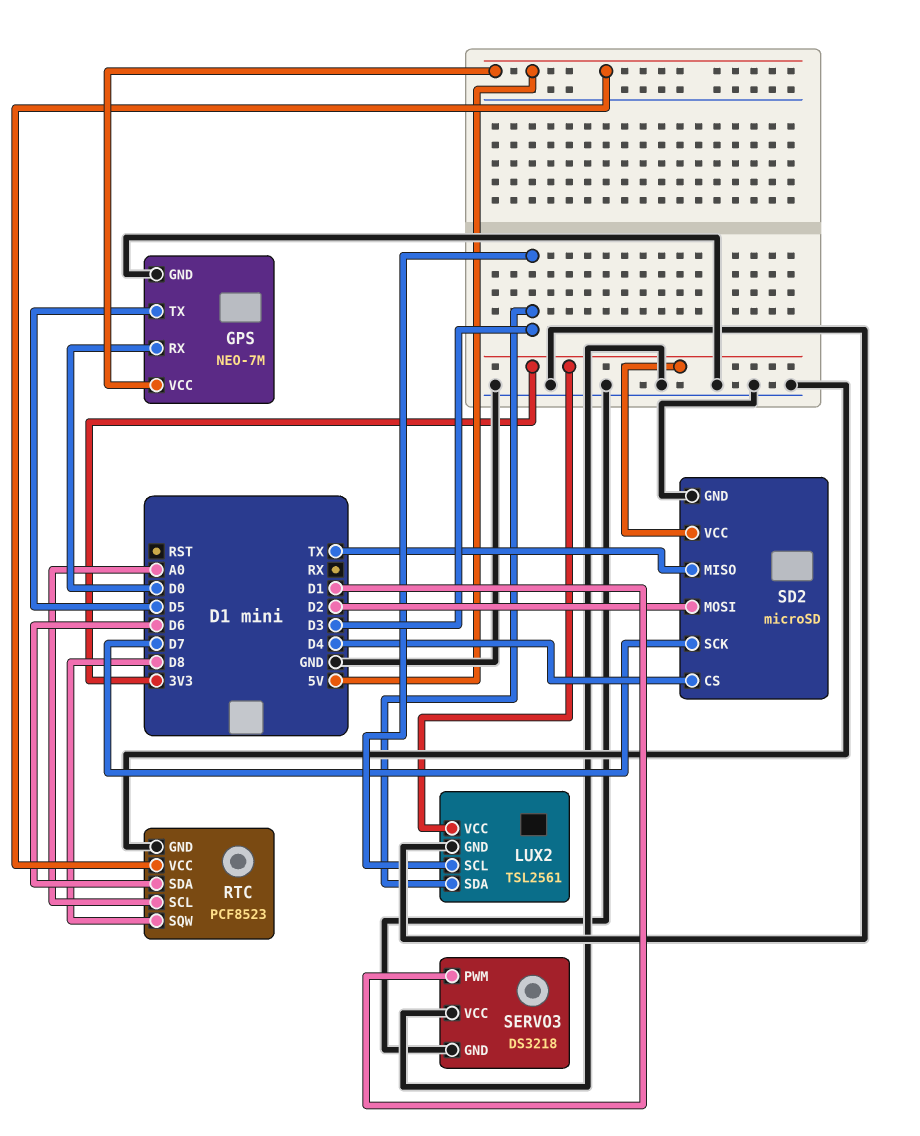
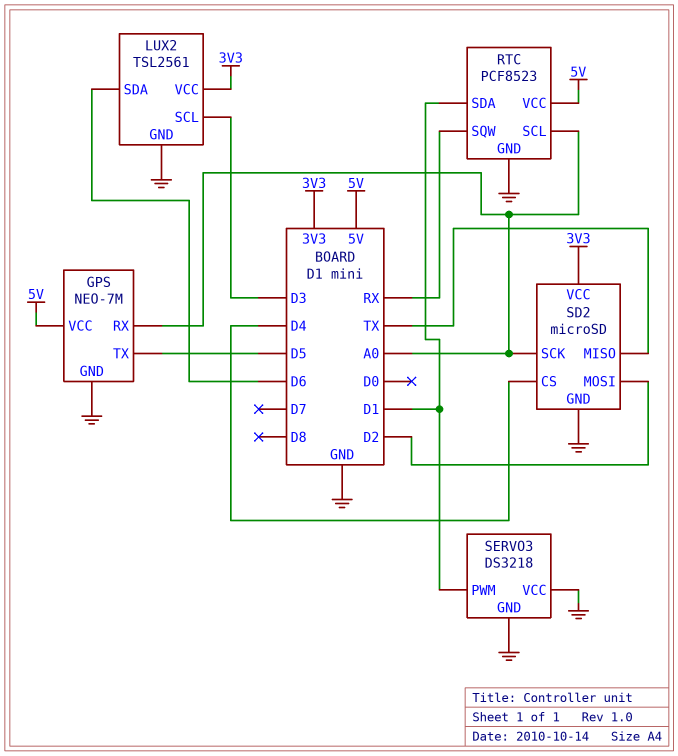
GPS pin RX: D0 -> A0
LUX2 pin SDA: D3 -> D6
RTC pin SDA: D6 -> D1
RTC pin SQW: D8 -> RX
SD2 pin SCK: D7 -> A0

